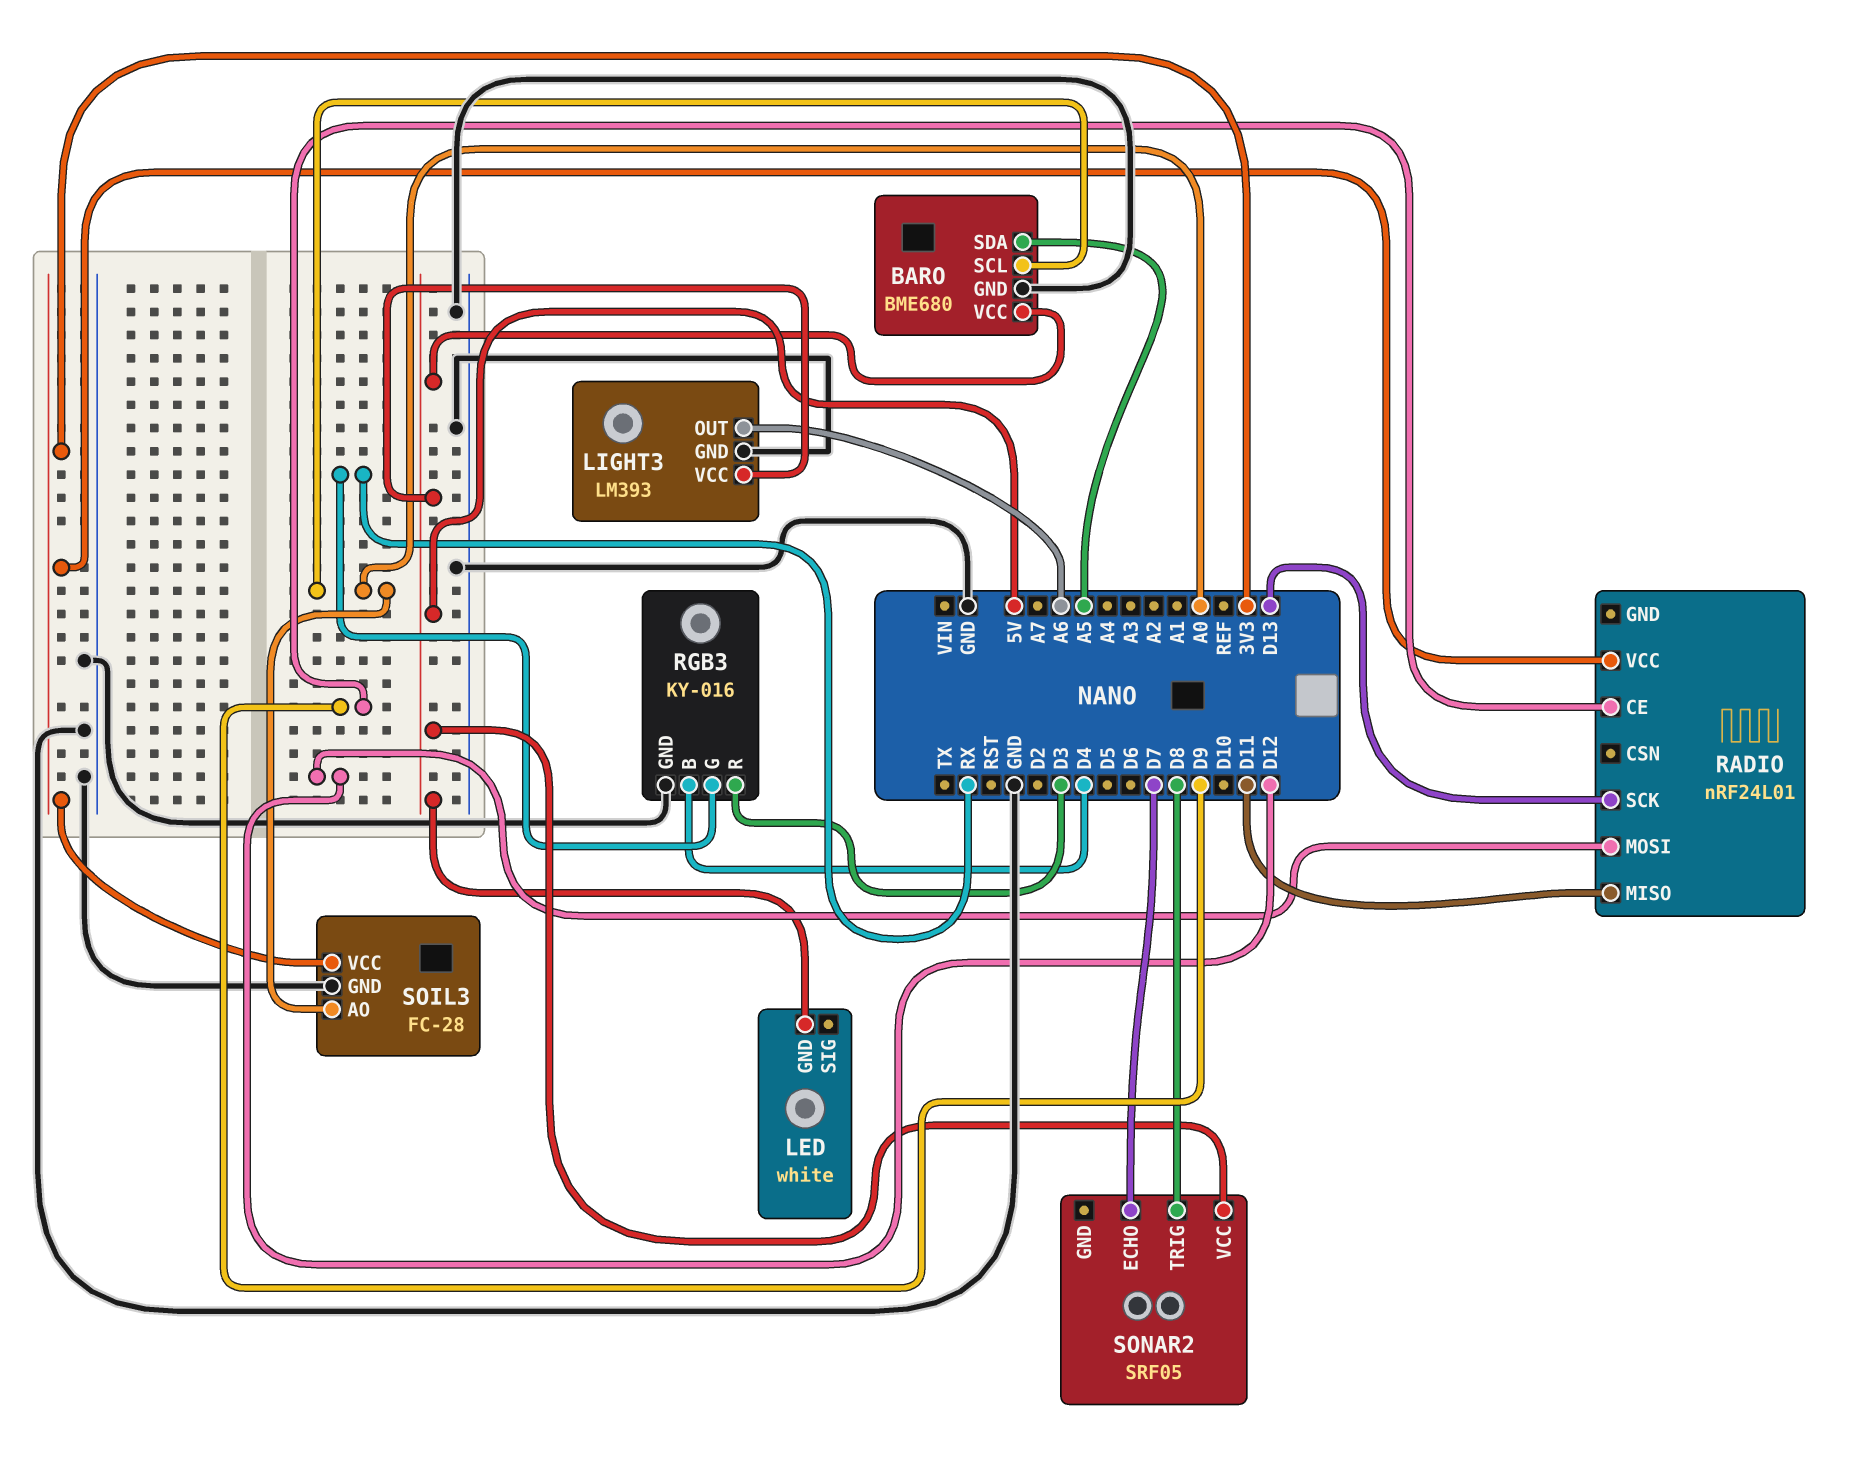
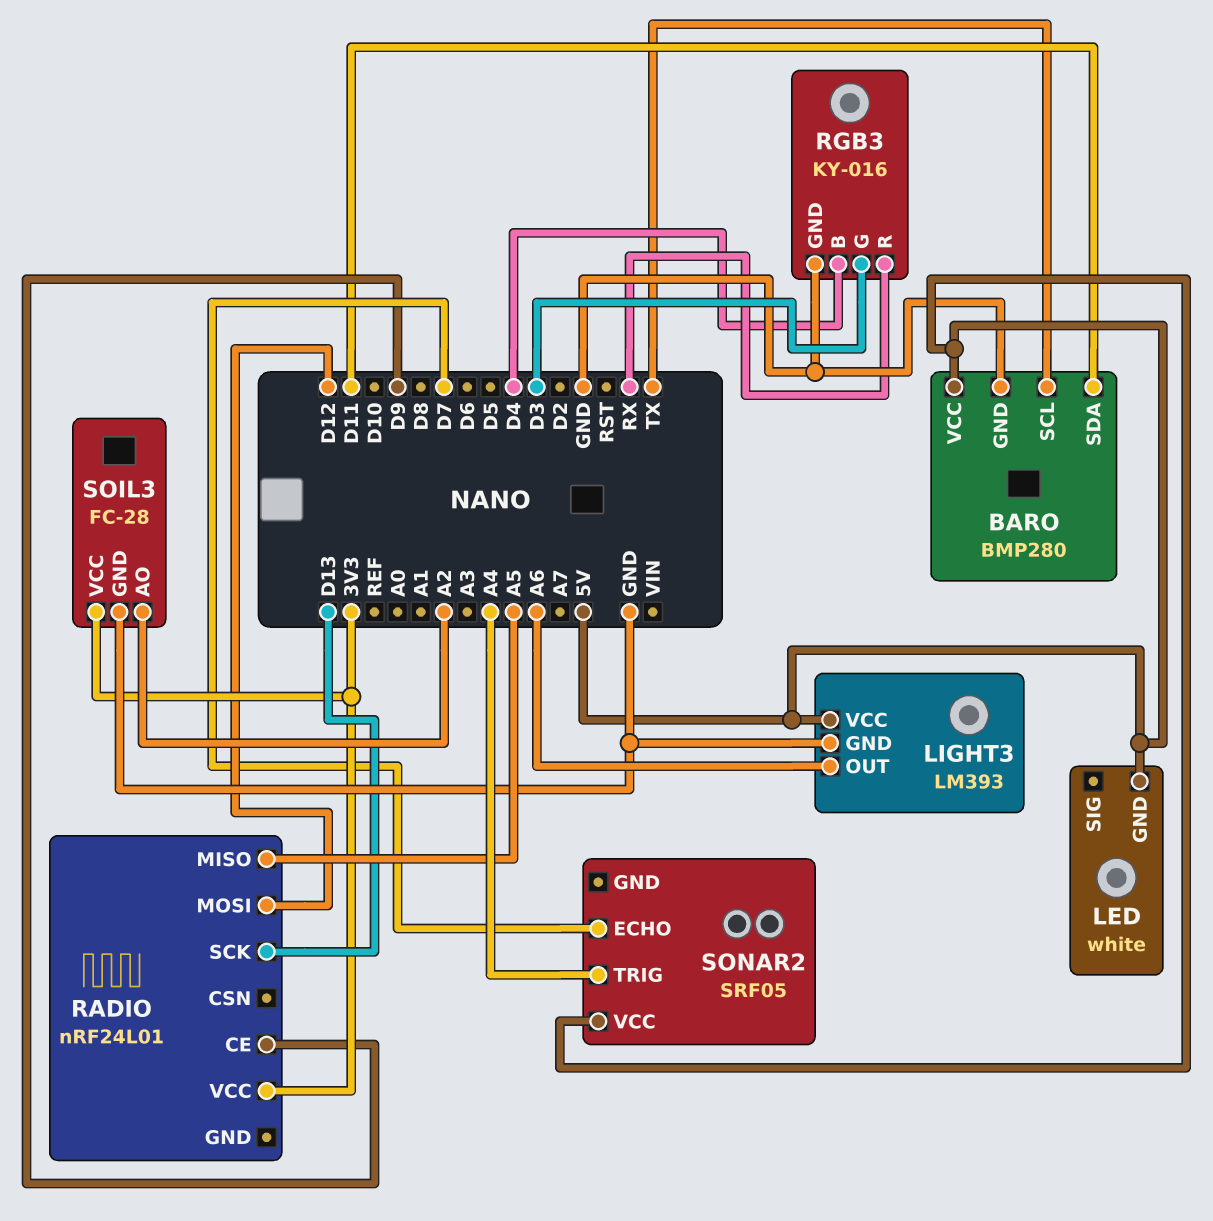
BARO: BME680 -> BMP280
BARO pin SCL: A0 -> TX
BARO pin SDA: A5 -> D11
RADIO pin MISO: D11 -> A5
RGB3 pin G: RX -> D3
RGB3 pin R: D3 -> RX
SOIL3 pin AO: A0 -> A2
SONAR2 pin TRIG: D8 -> A4

